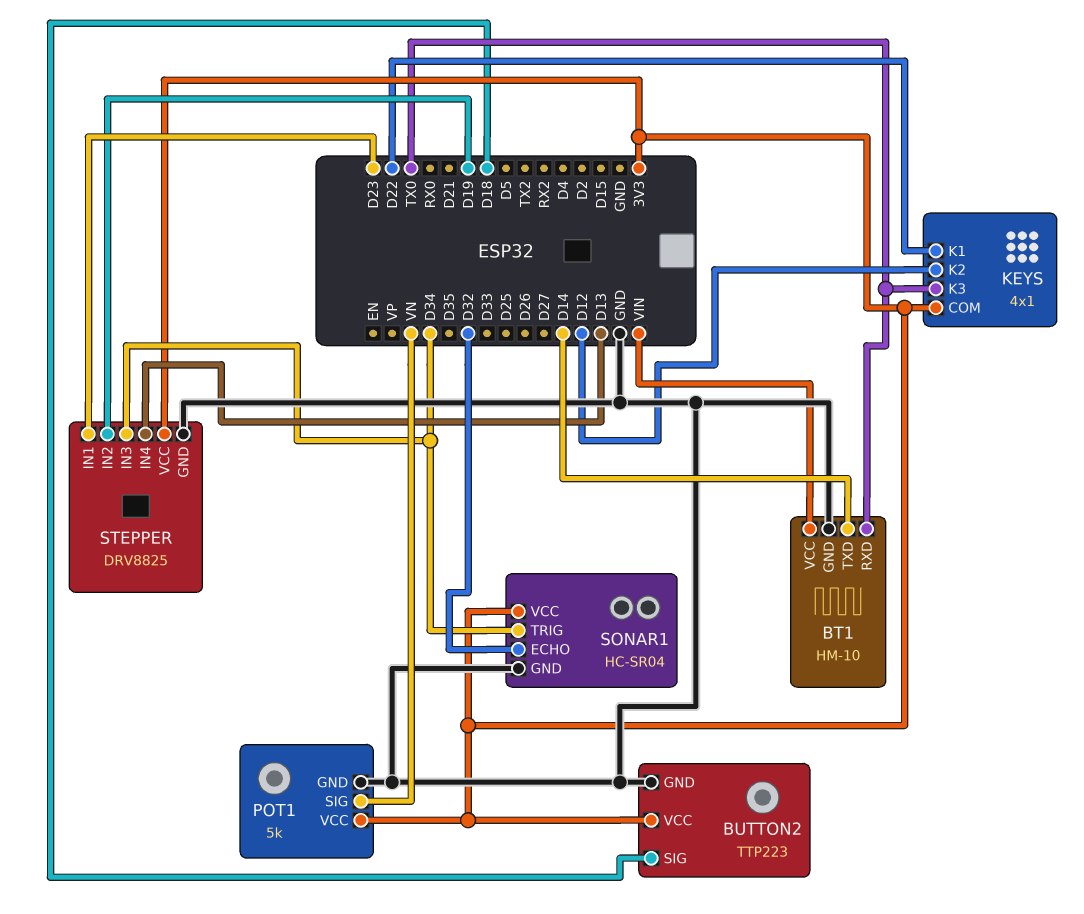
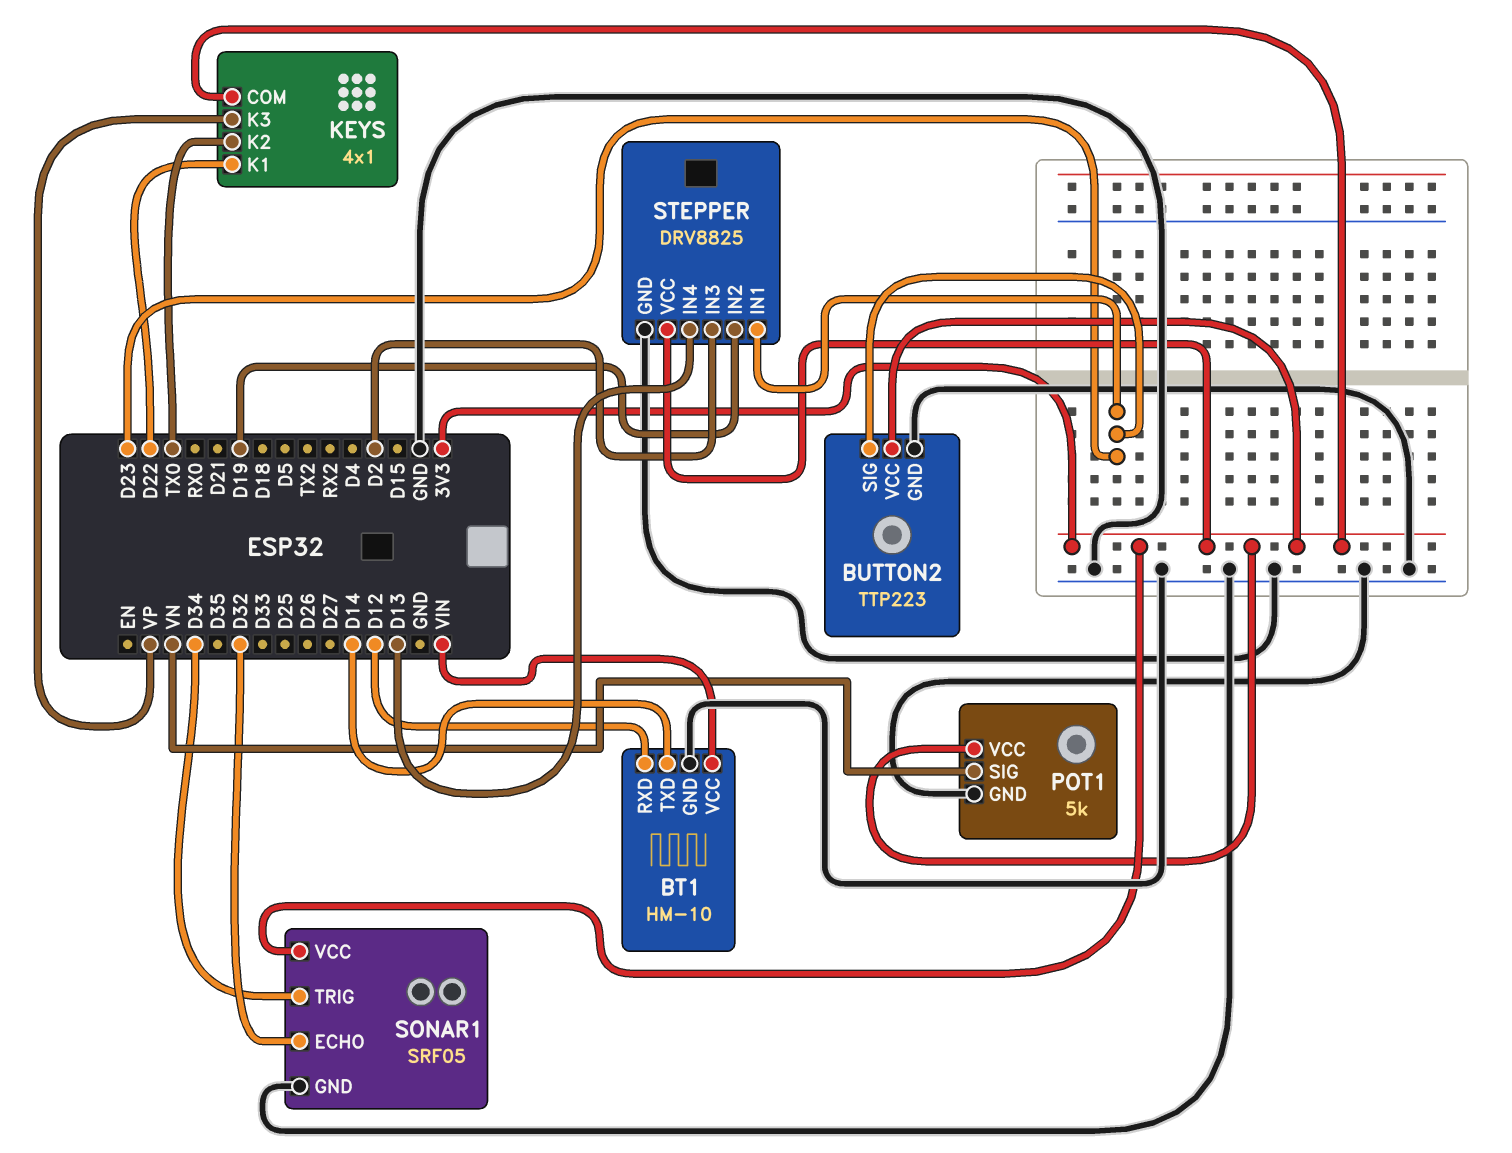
BT1 pin RXD: TX0 -> D12
BUTTON2 pin SIG: D18 -> D23
KEYS pin K2: D12 -> TX0
KEYS pin K3: TX0 -> VP
SONAR1: HC-SR04 -> SRF05
STEPPER pin IN3: D34 -> D2

